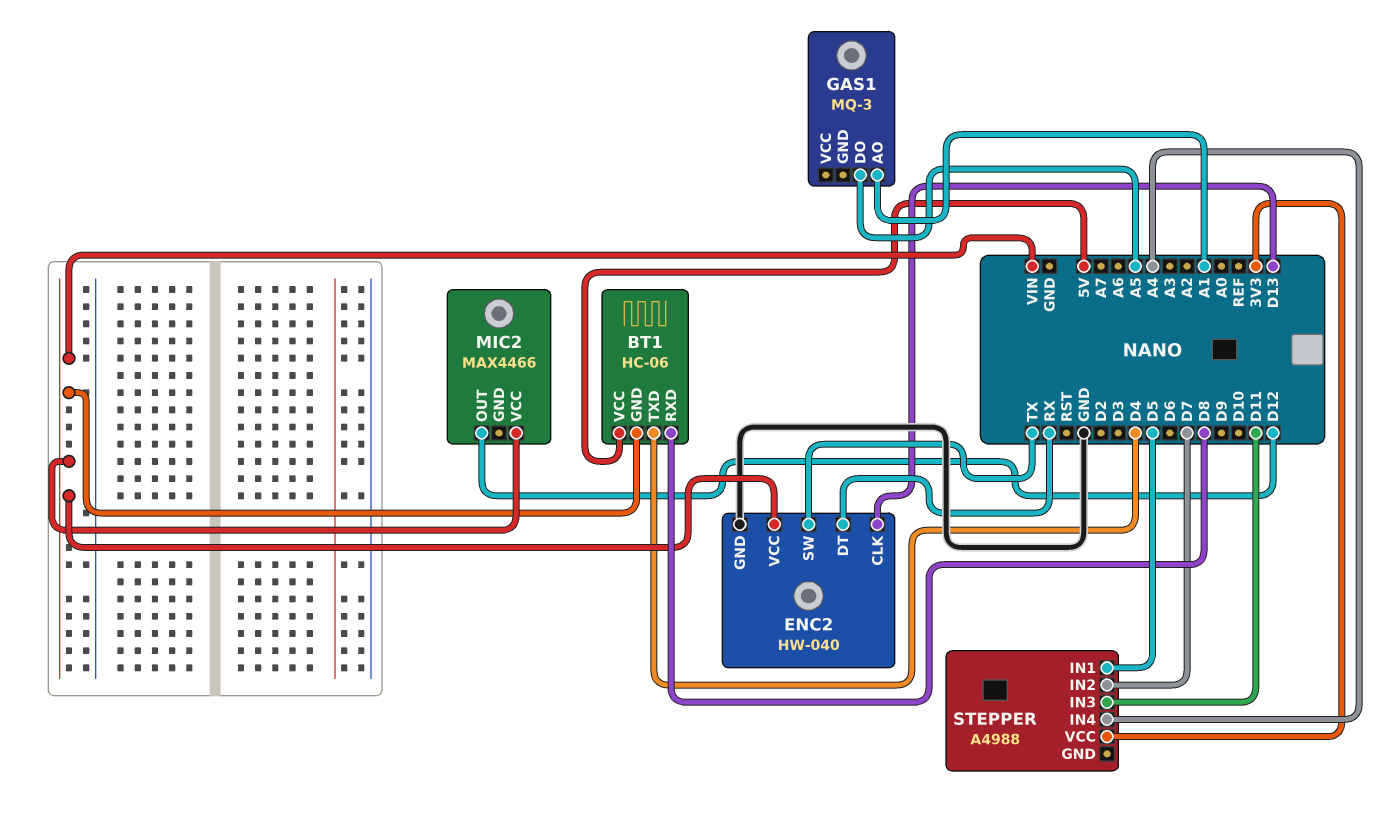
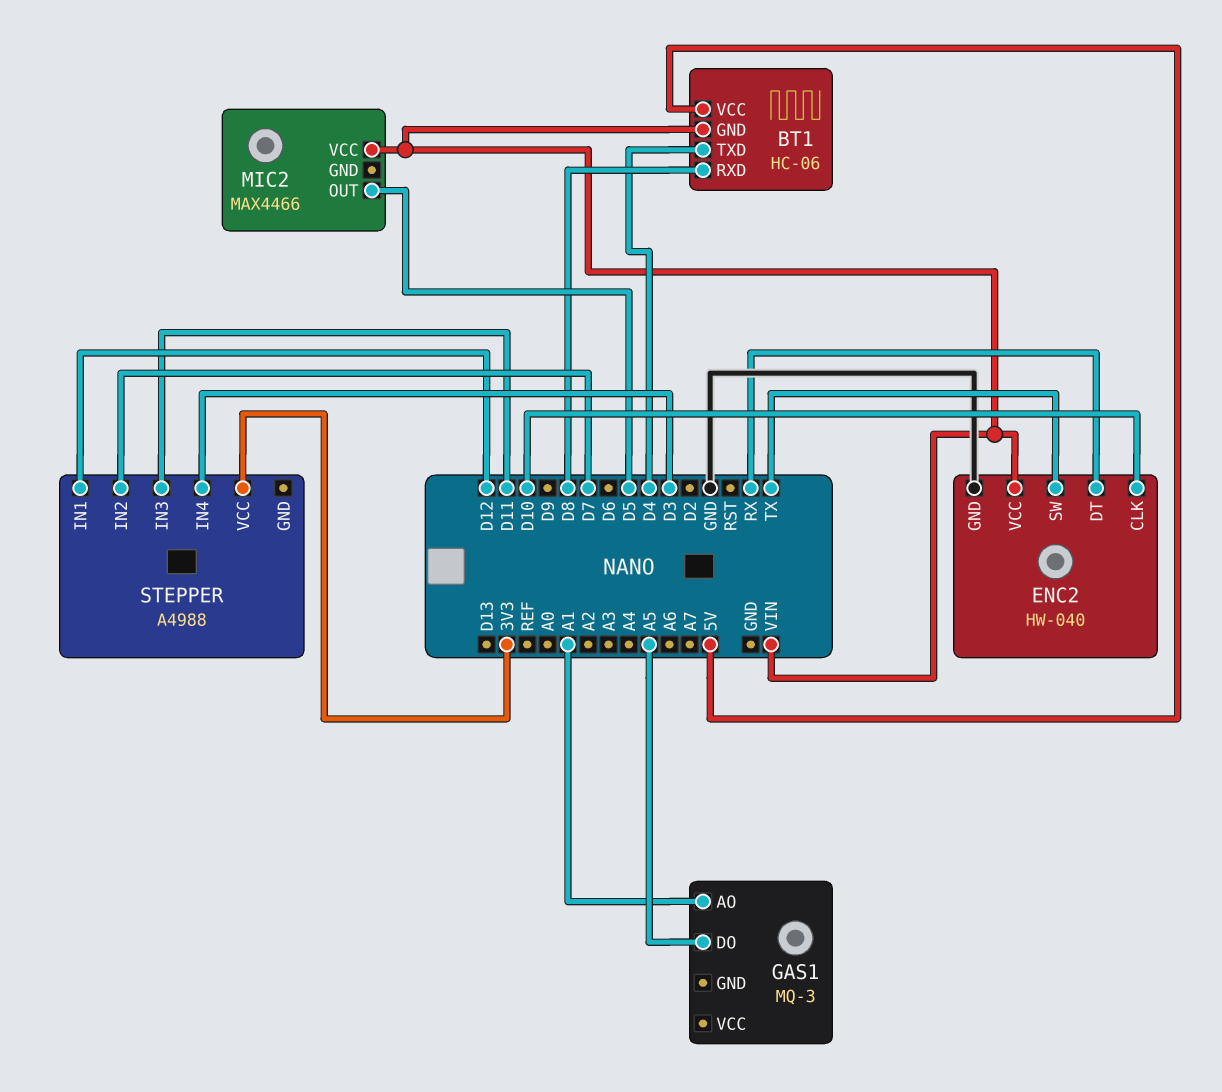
ENC2 pin CLK: D13 -> D10
MIC2 pin OUT: D12 -> D5
STEPPER pin IN1: D5 -> D12
STEPPER pin IN4: A4 -> D3

